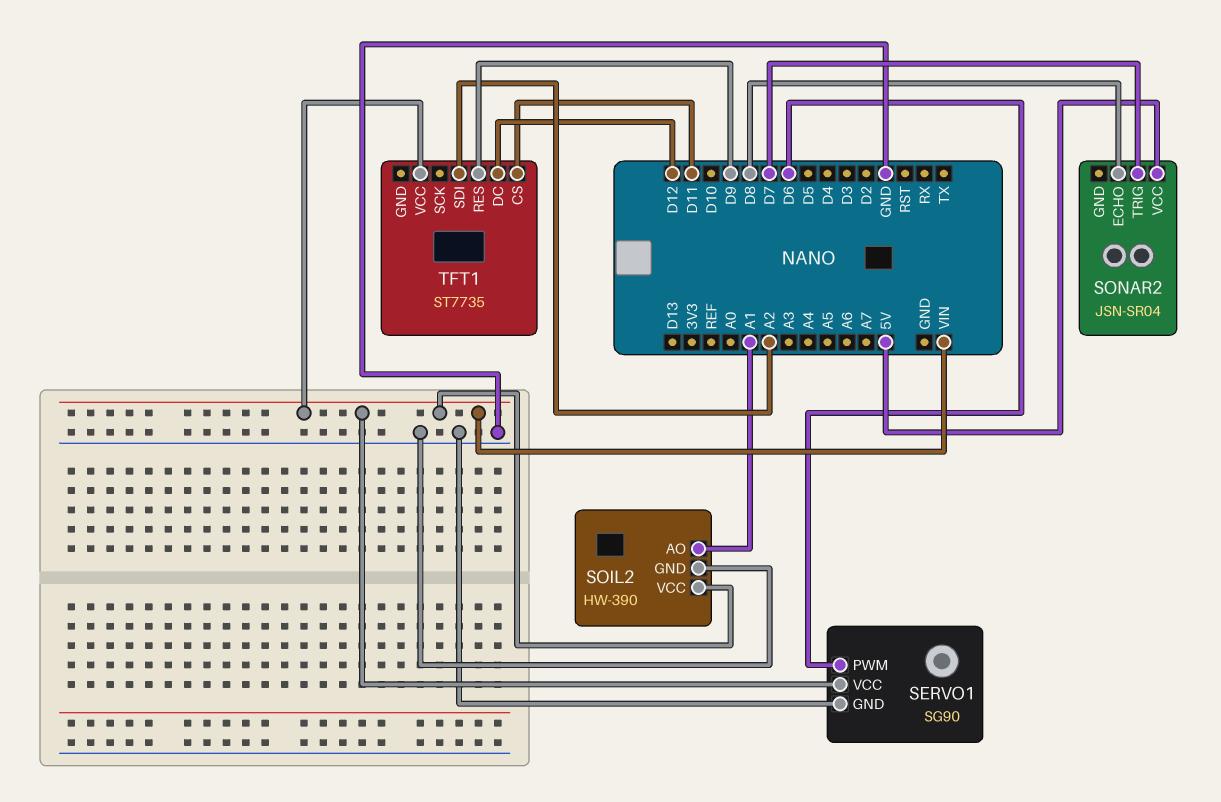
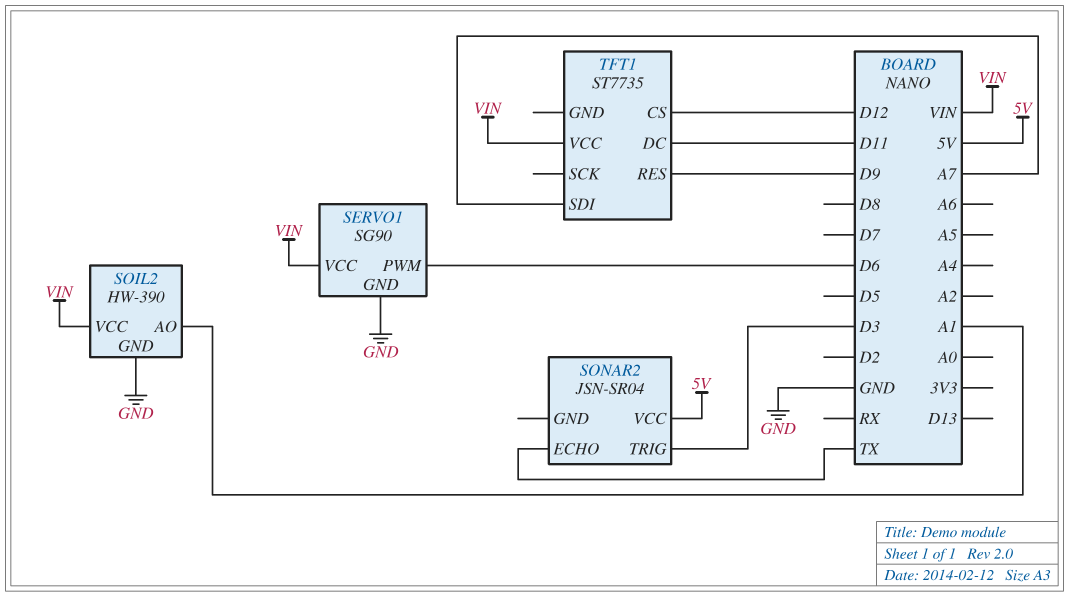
SONAR2 pin ECHO: D8 -> TX
SONAR2 pin TRIG: D7 -> D3
TFT1 pin CS: D11 -> D12
TFT1 pin DC: D12 -> D11
TFT1 pin SDI: A2 -> A7

